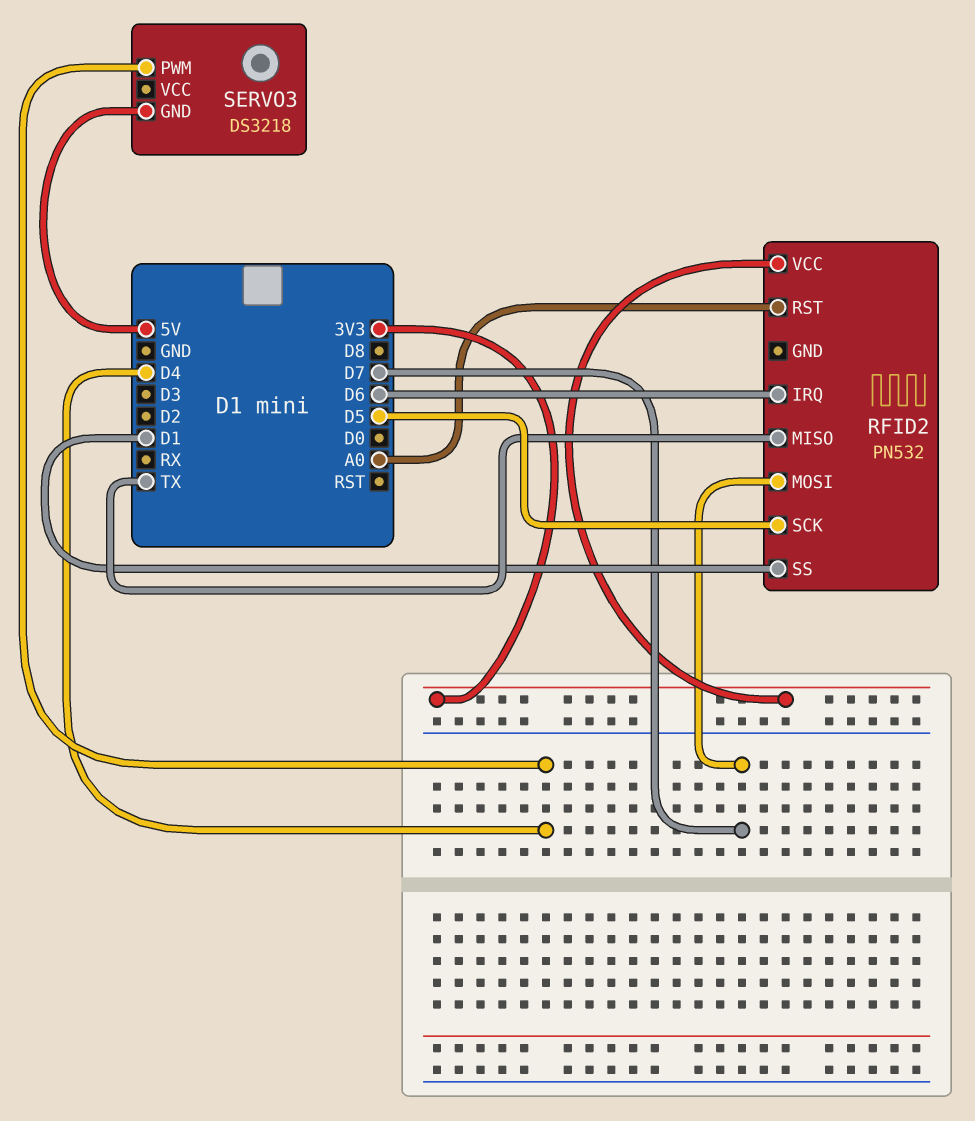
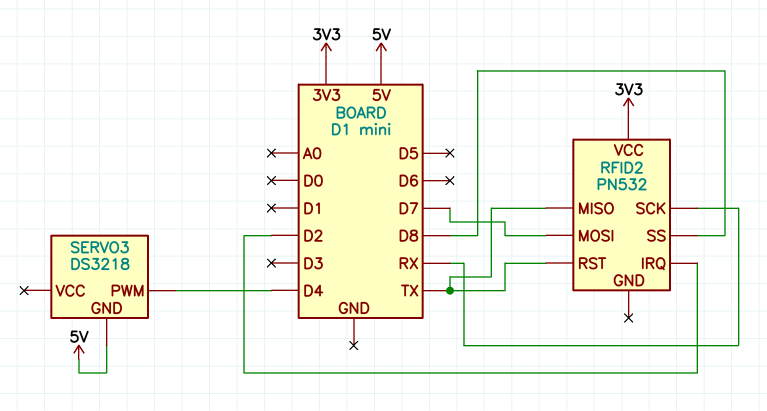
RFID2 pin IRQ: D6 -> D2
RFID2 pin RST: A0 -> TX
RFID2 pin SCK: D5 -> RX
RFID2 pin SS: D1 -> D8

